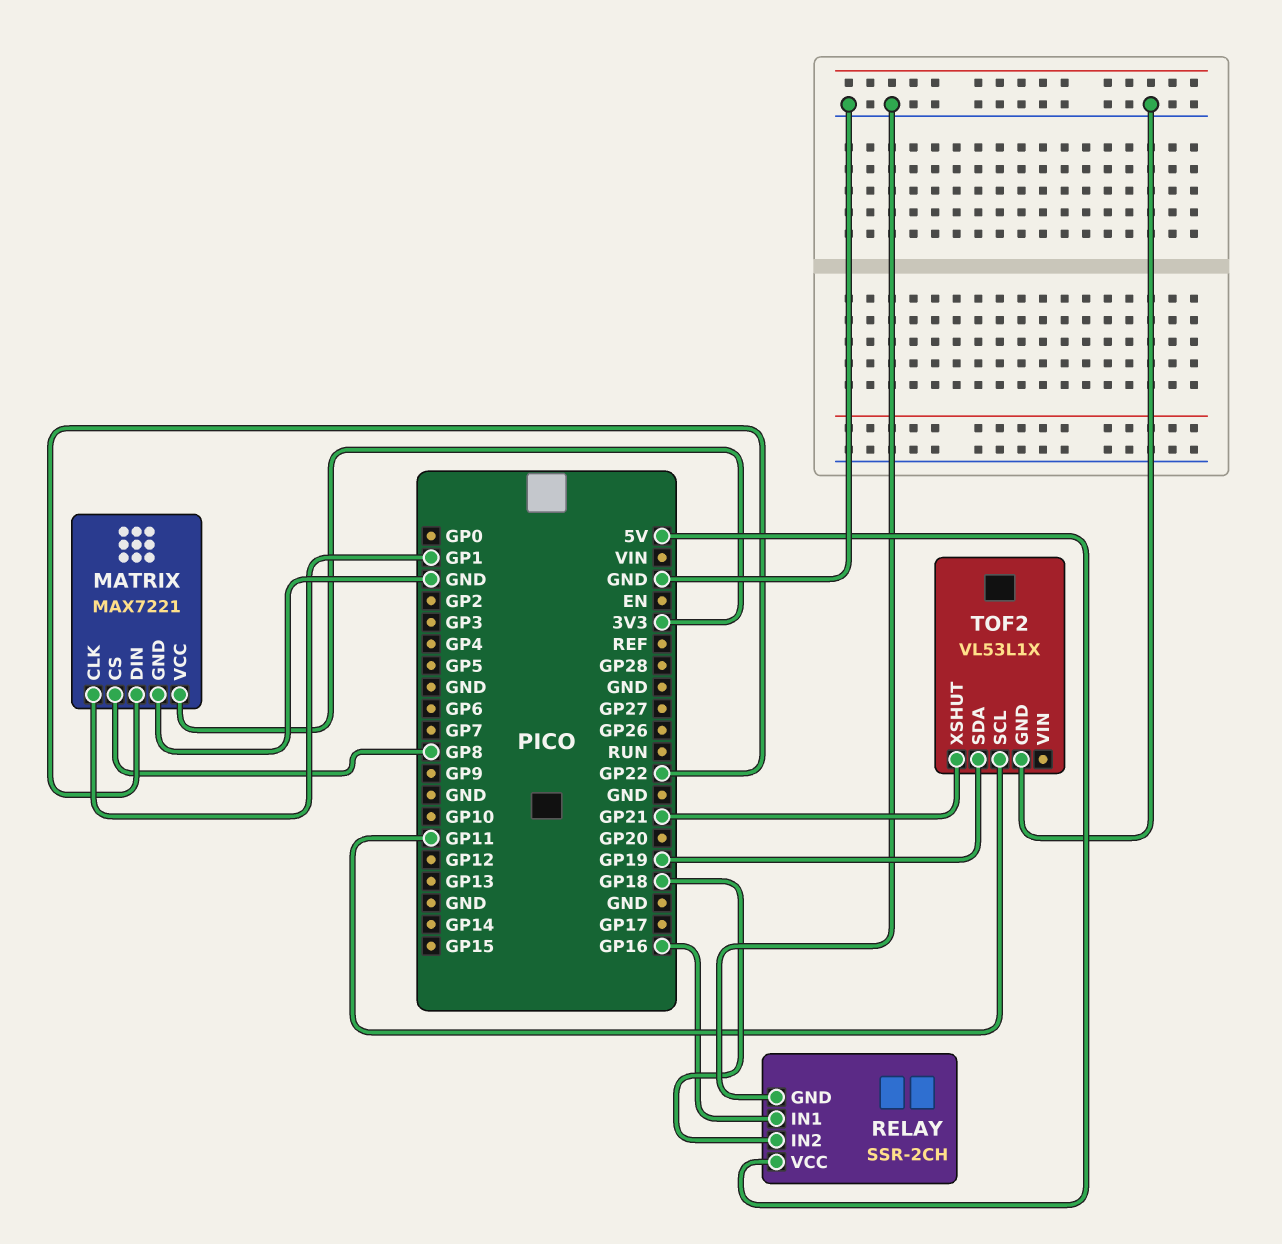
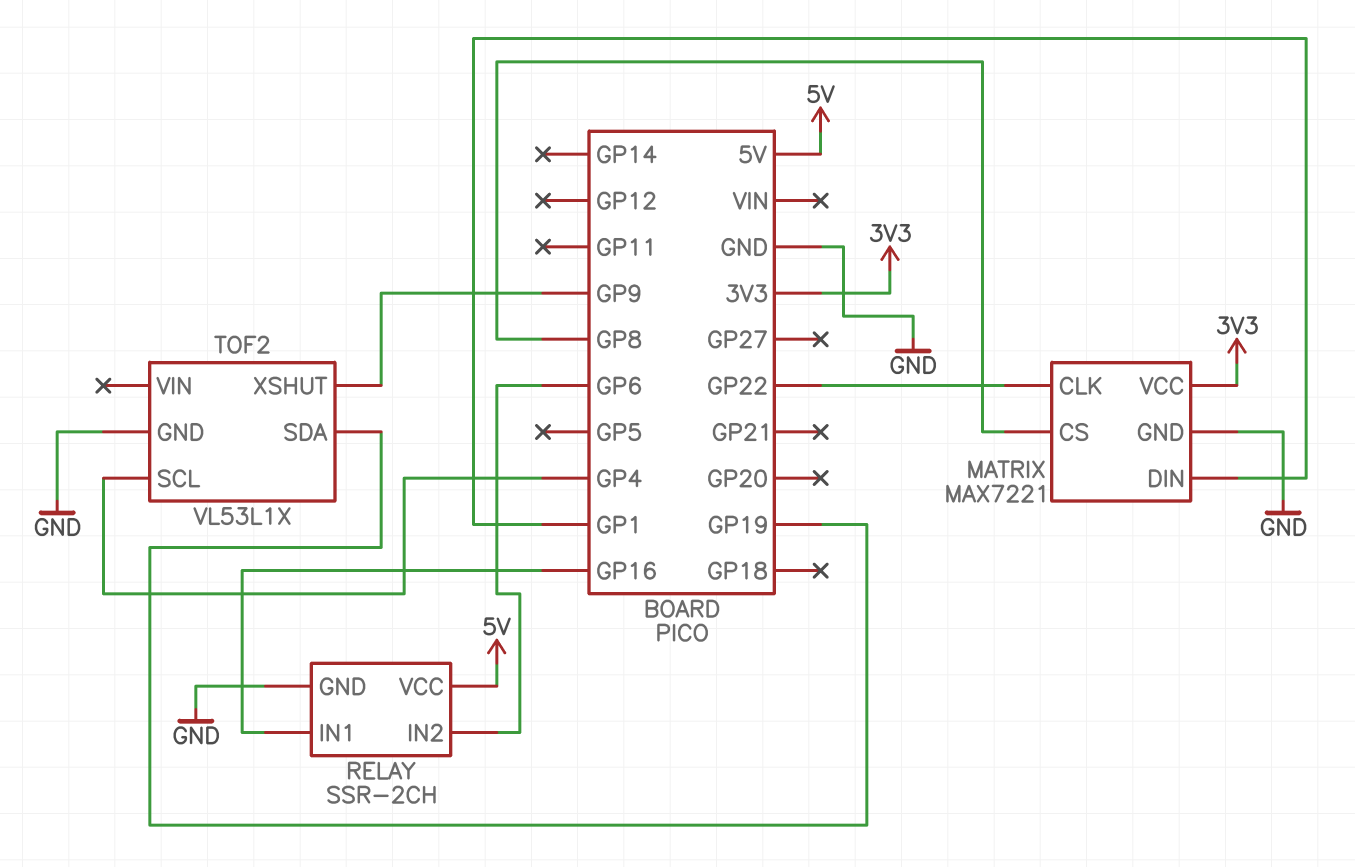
MATRIX pin CLK: GP1 -> GP22
MATRIX pin DIN: GP22 -> GP1
RELAY pin IN2: GP18 -> GP6
TOF2 pin SCL: GP11 -> GP4
TOF2 pin XSHUT: GP21 -> GP9

